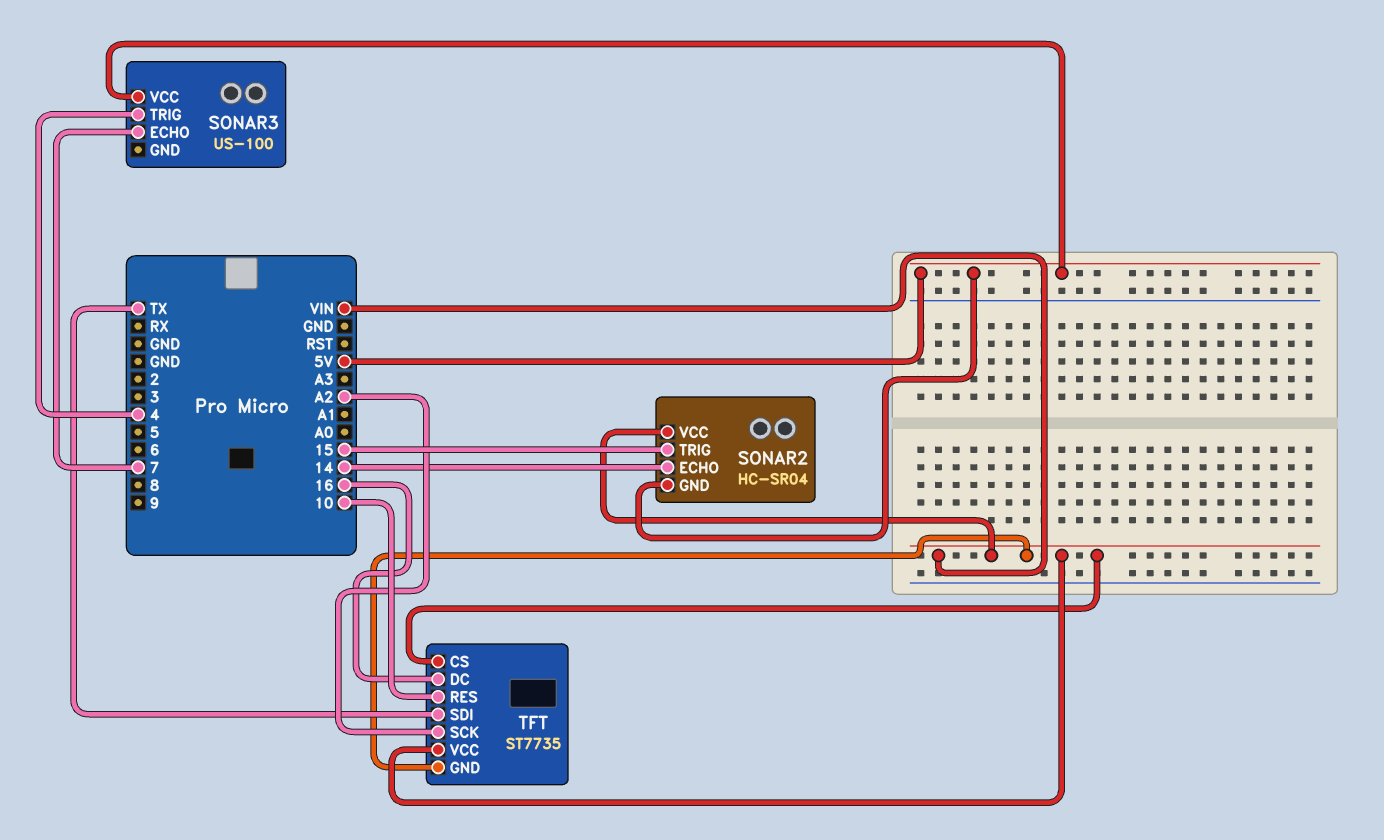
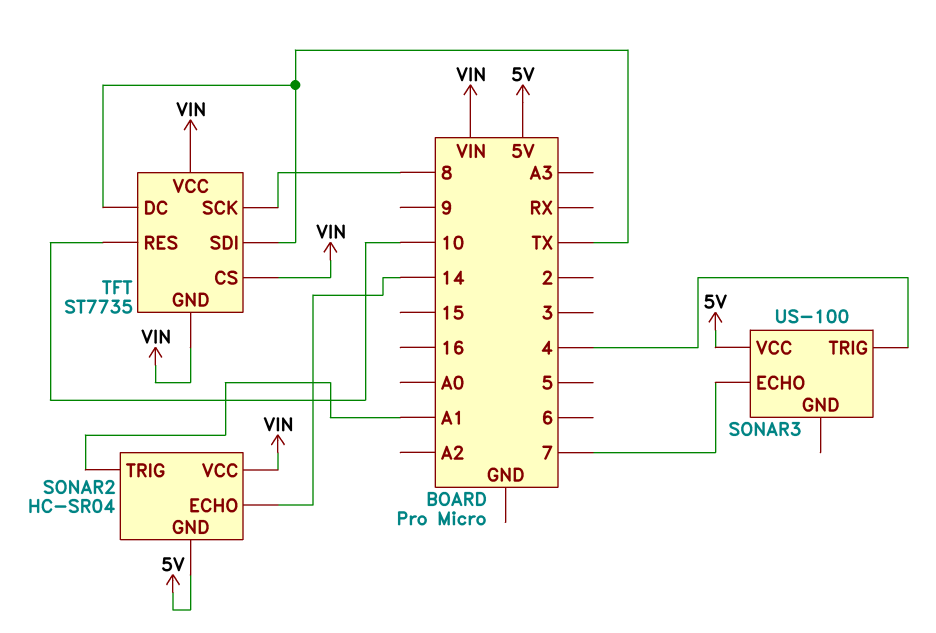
SONAR2 pin TRIG: 15 -> A1
TFT pin DC: 16 -> TX
TFT pin SCK: A2 -> 8

